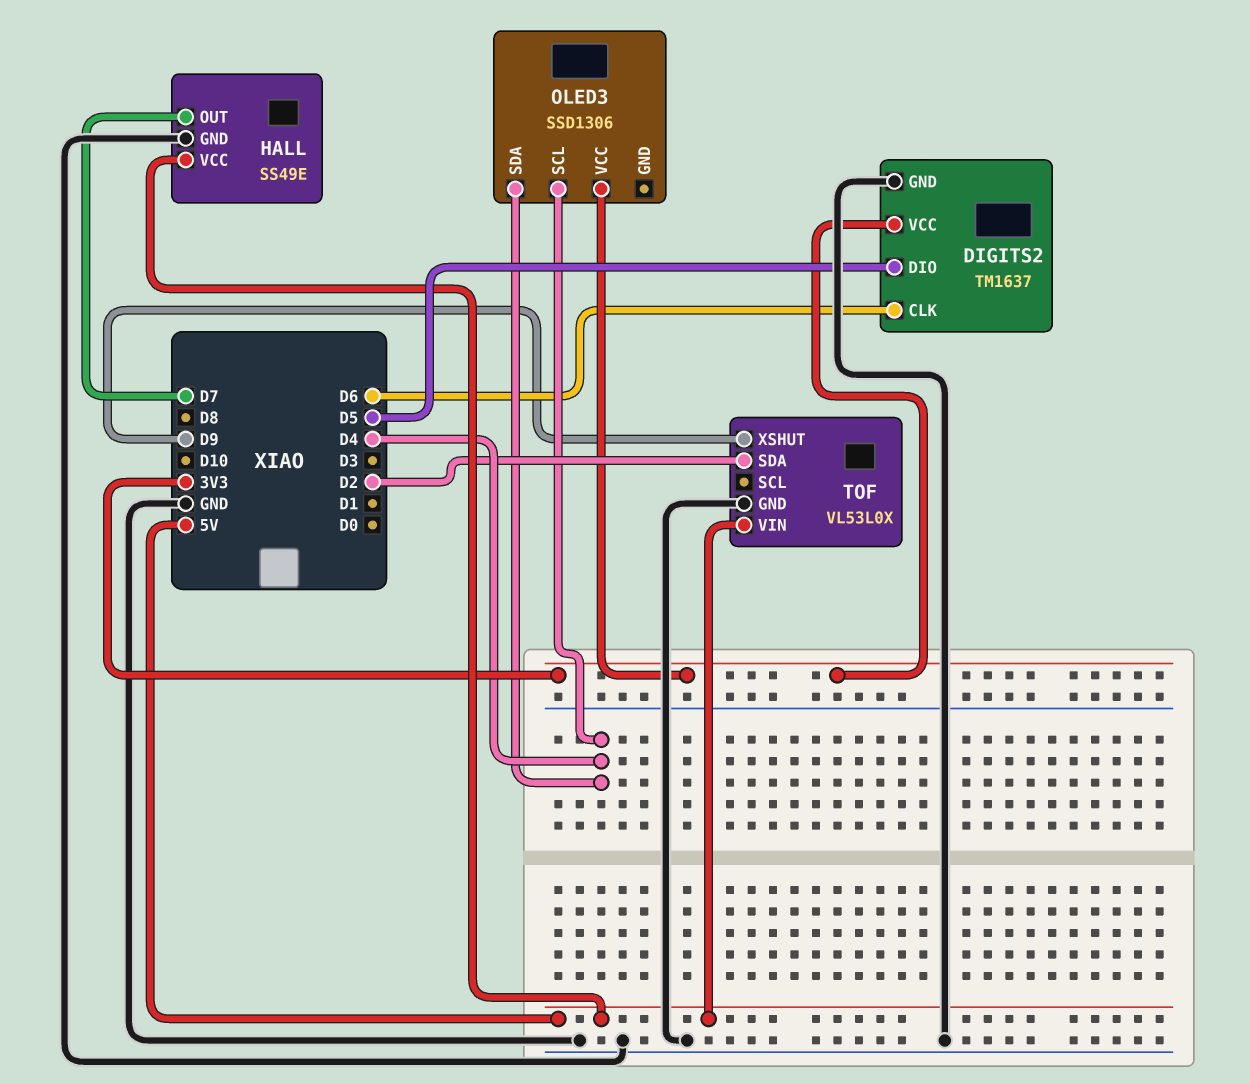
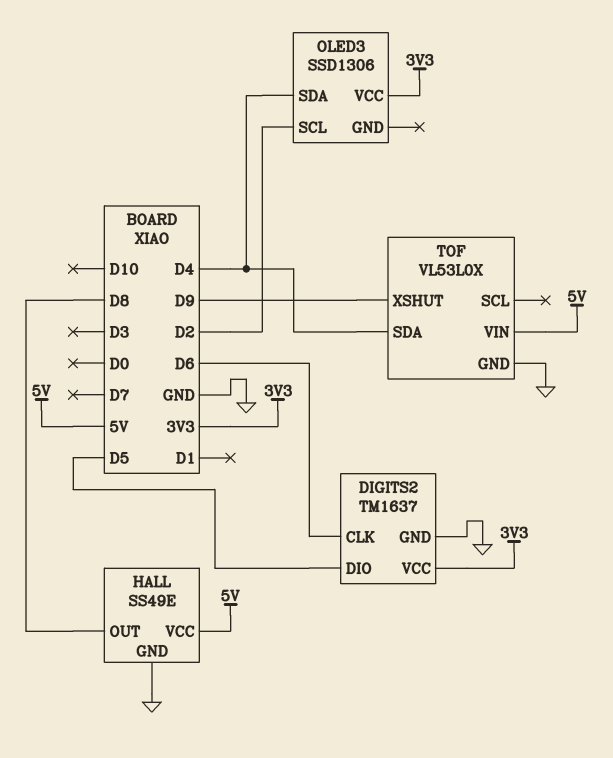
HALL pin OUT: D7 -> D8
OLED3 pin SCL: D4 -> D2
TOF pin SDA: D2 -> D4

